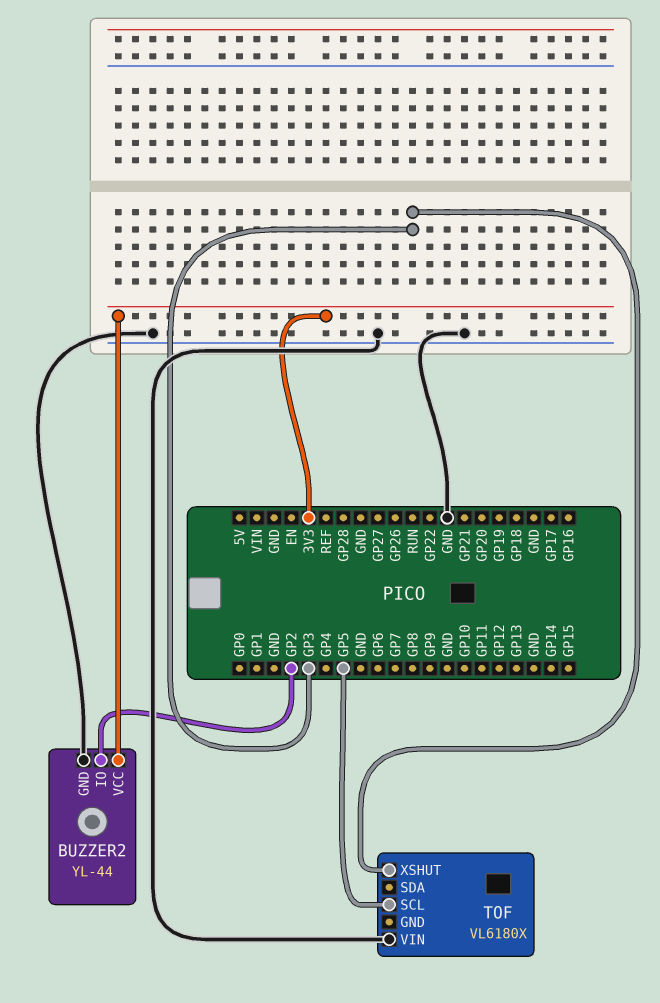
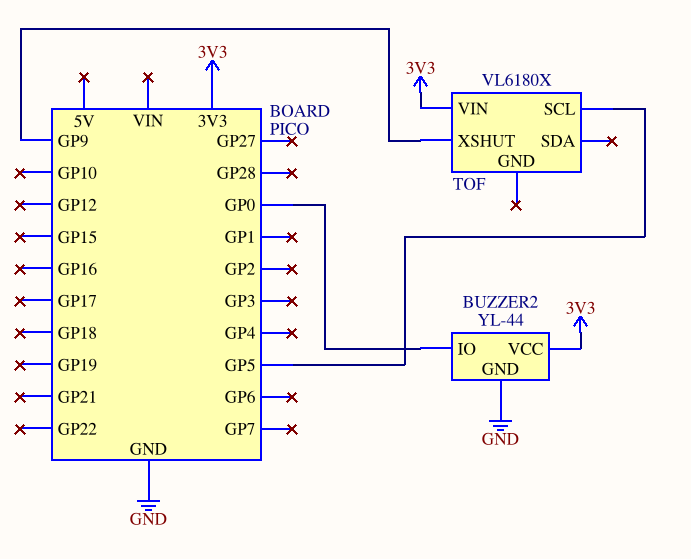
BUZZER2 pin IO: GP2 -> GP0
TOF pin VIN: GND -> 3V3
TOF pin XSHUT: GP3 -> GP9

